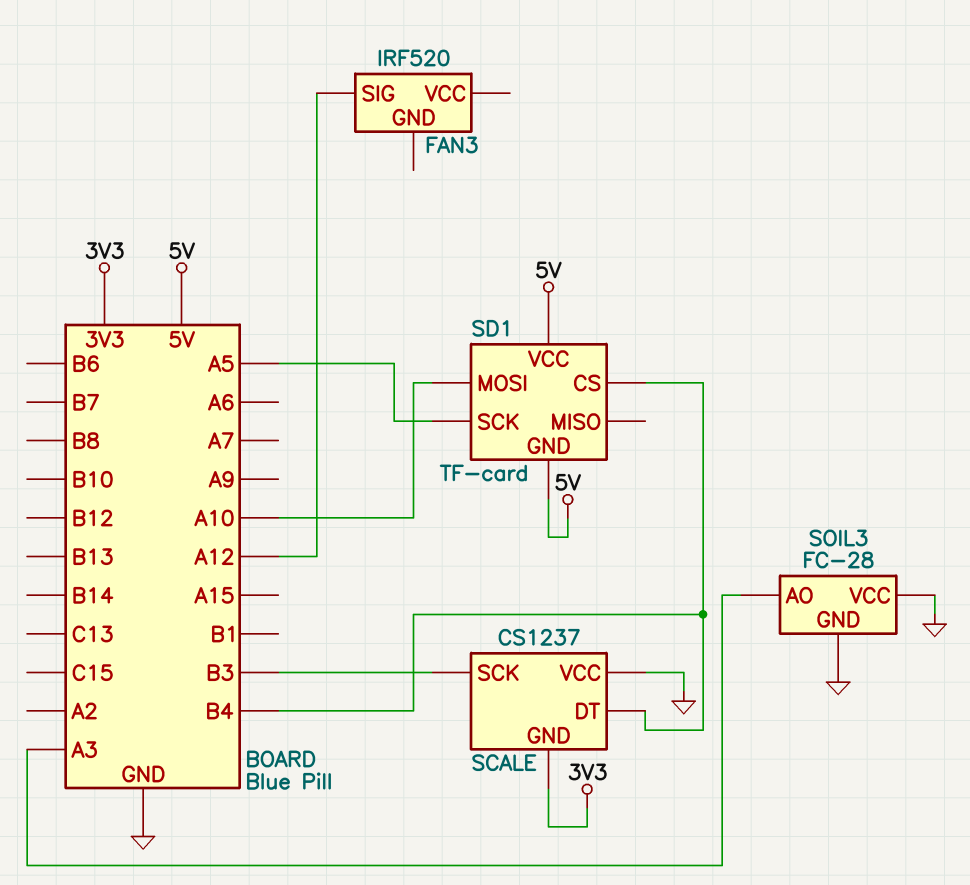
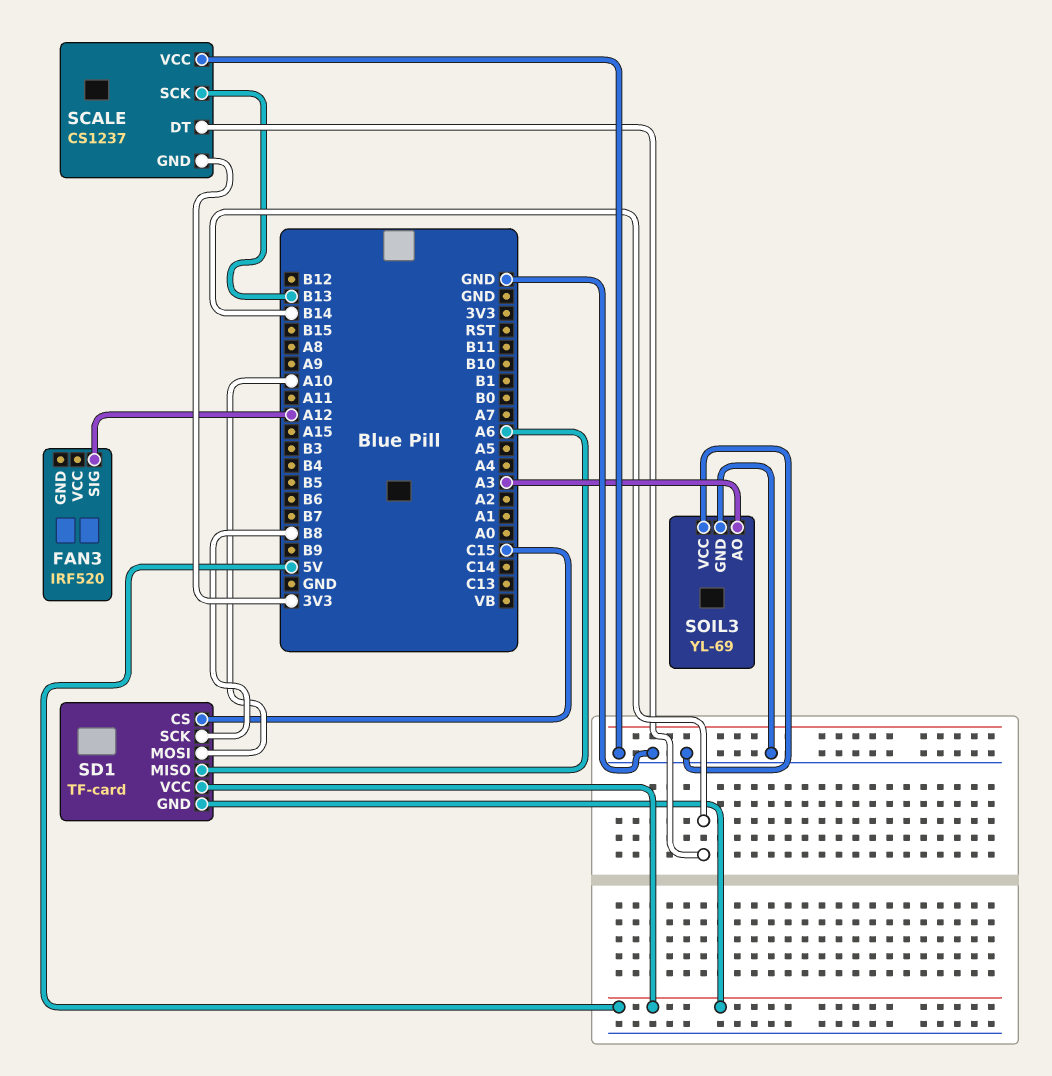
SCALE pin DT: B4 -> B14
SCALE pin SCK: B3 -> B13
SD1 pin CS: B4 -> C15
SD1 pin MISO: none -> A6
SD1 pin SCK: A5 -> B8
SOIL3: FC-28 -> YL-69

